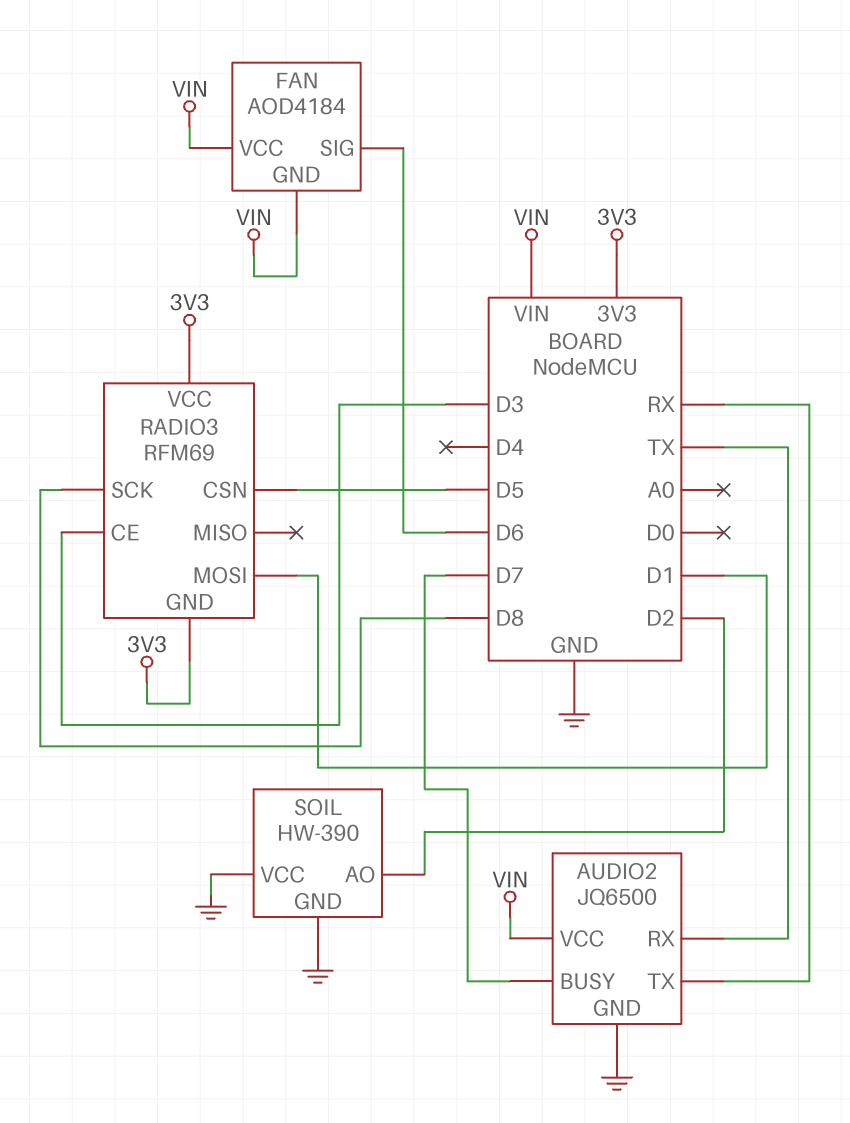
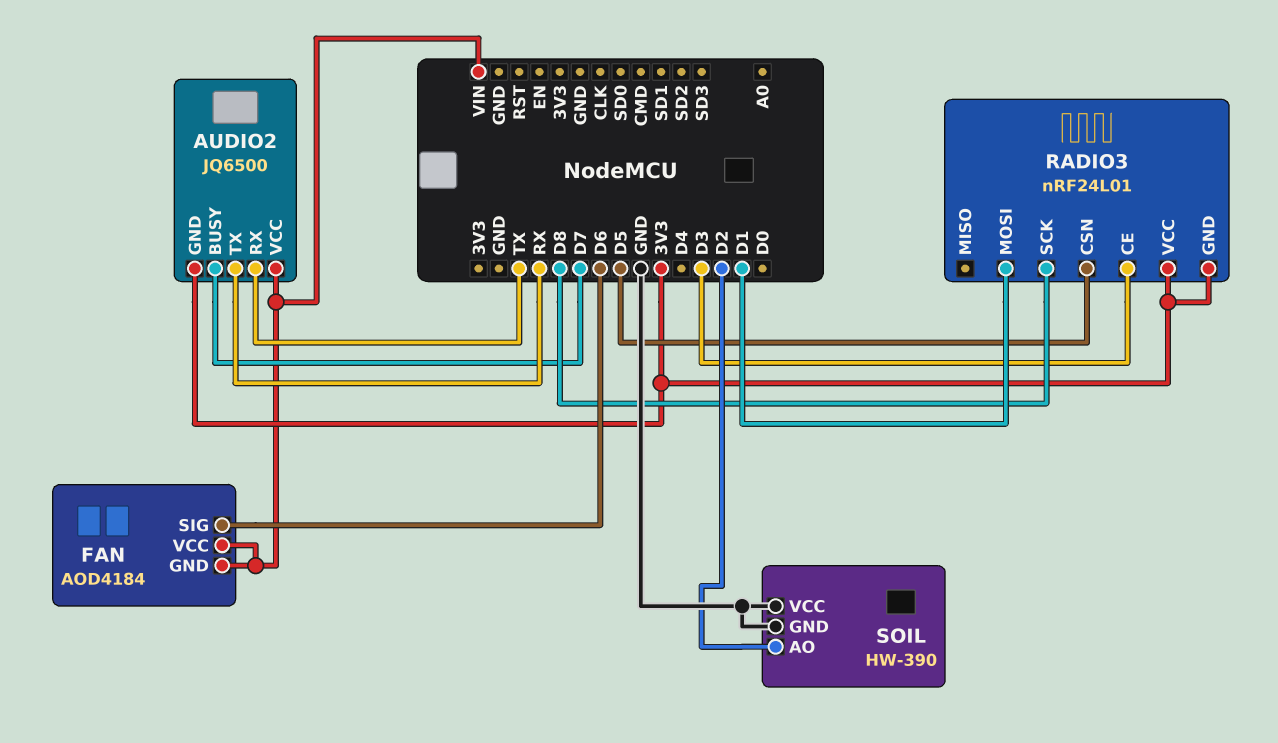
AUDIO2 pin GND: GND -> 3V3
RADIO3: RFM69 -> nRF24L01

